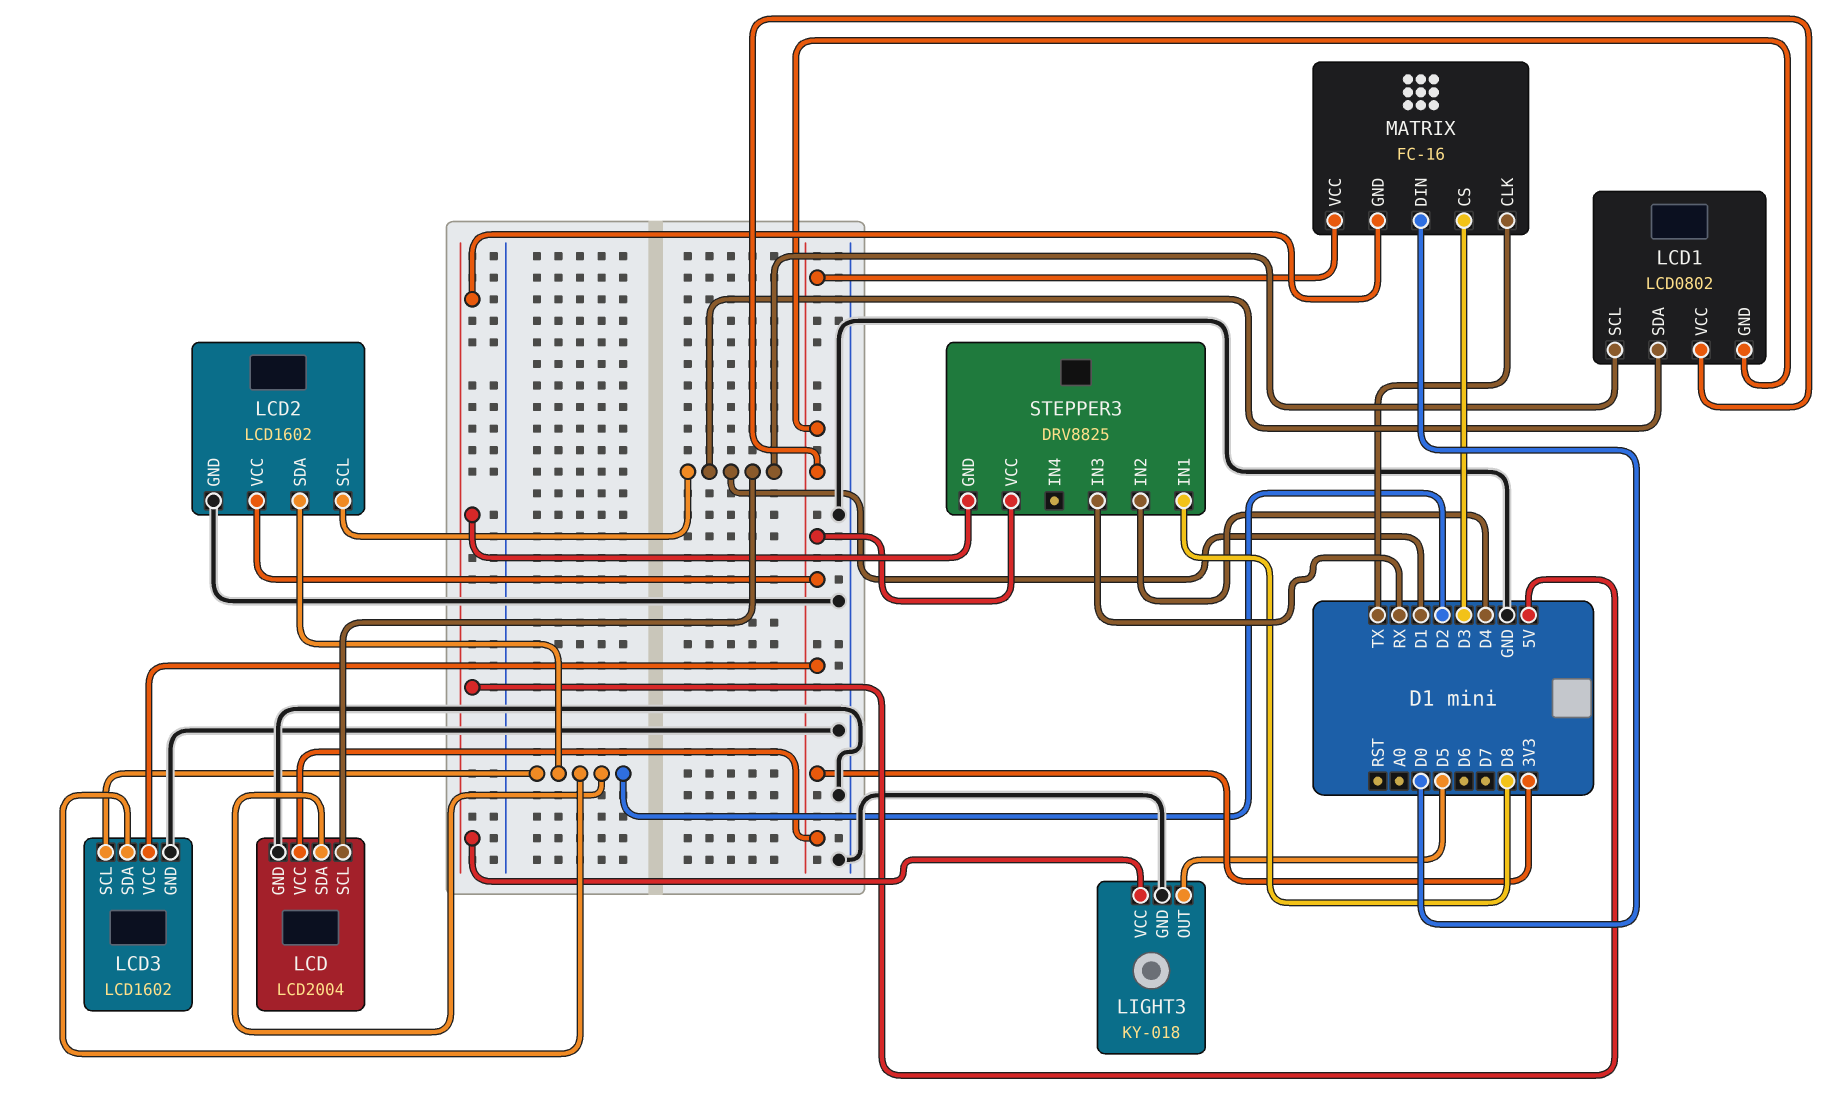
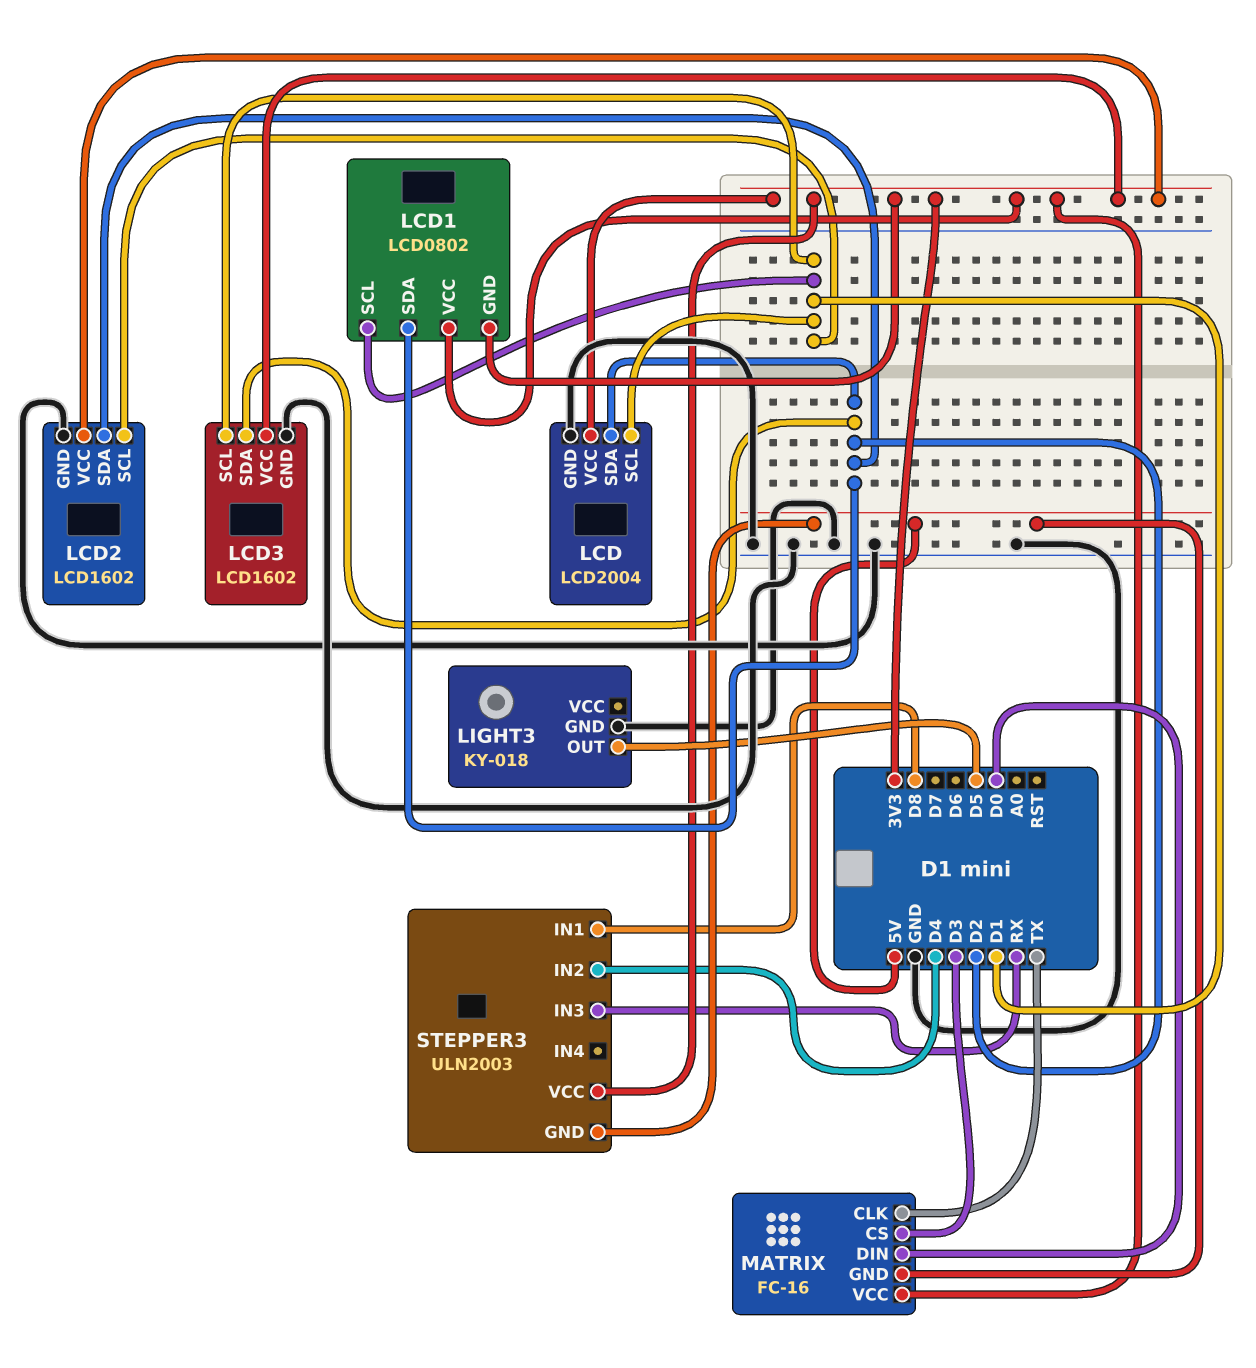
LCD1 pin SDA: D1 -> D2
LCD3 pin SCL: D2 -> D1
LIGHT3 pin VCC: 5V -> none
STEPPER3: DRV8825 -> ULN2003

